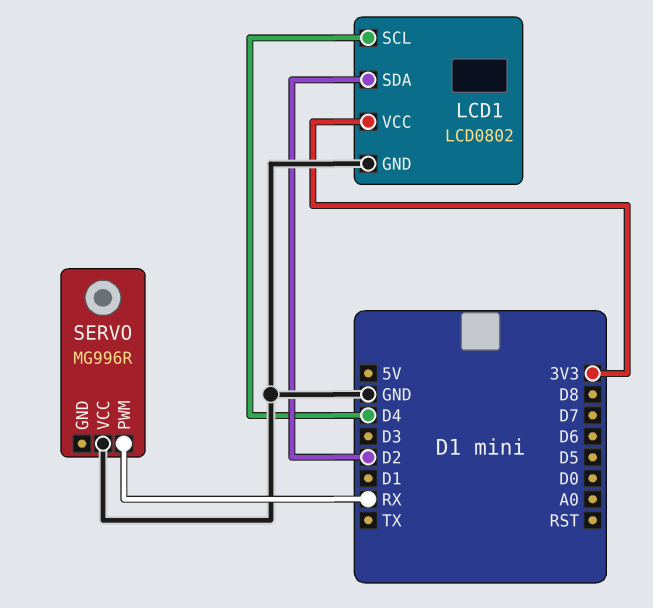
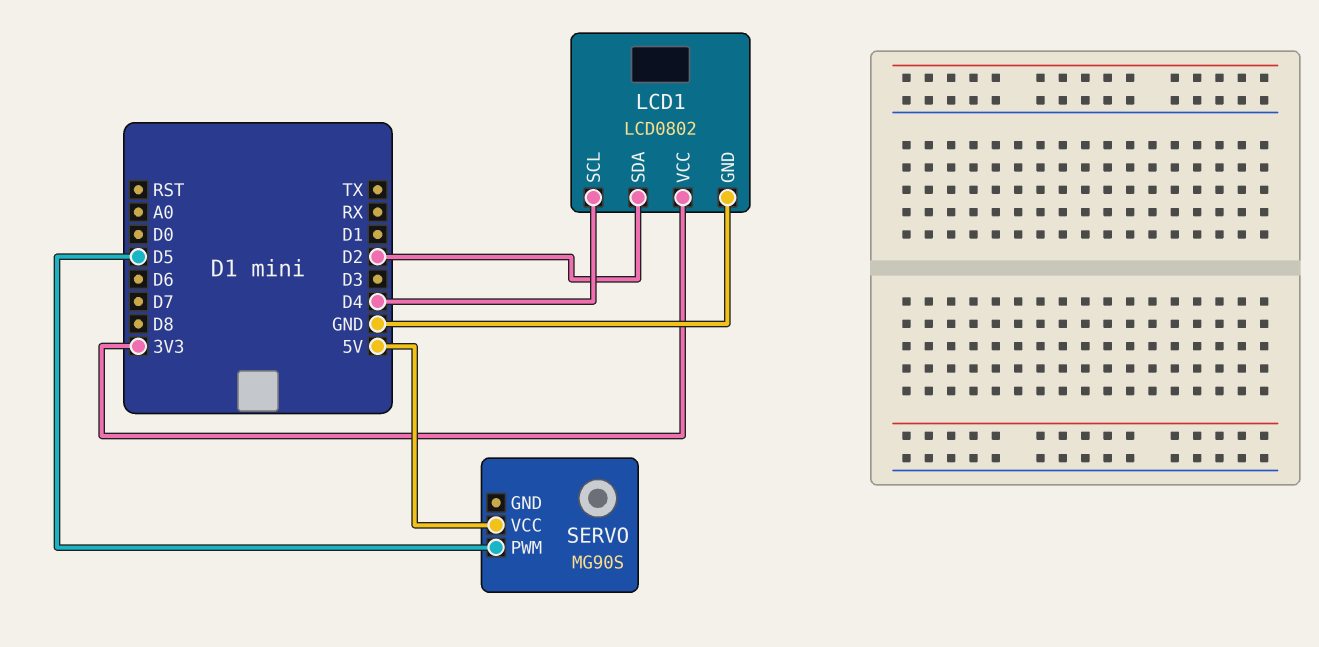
SERVO: MG996R -> MG90S
SERVO pin PWM: RX -> D5
SERVO pin VCC: GND -> 5V

